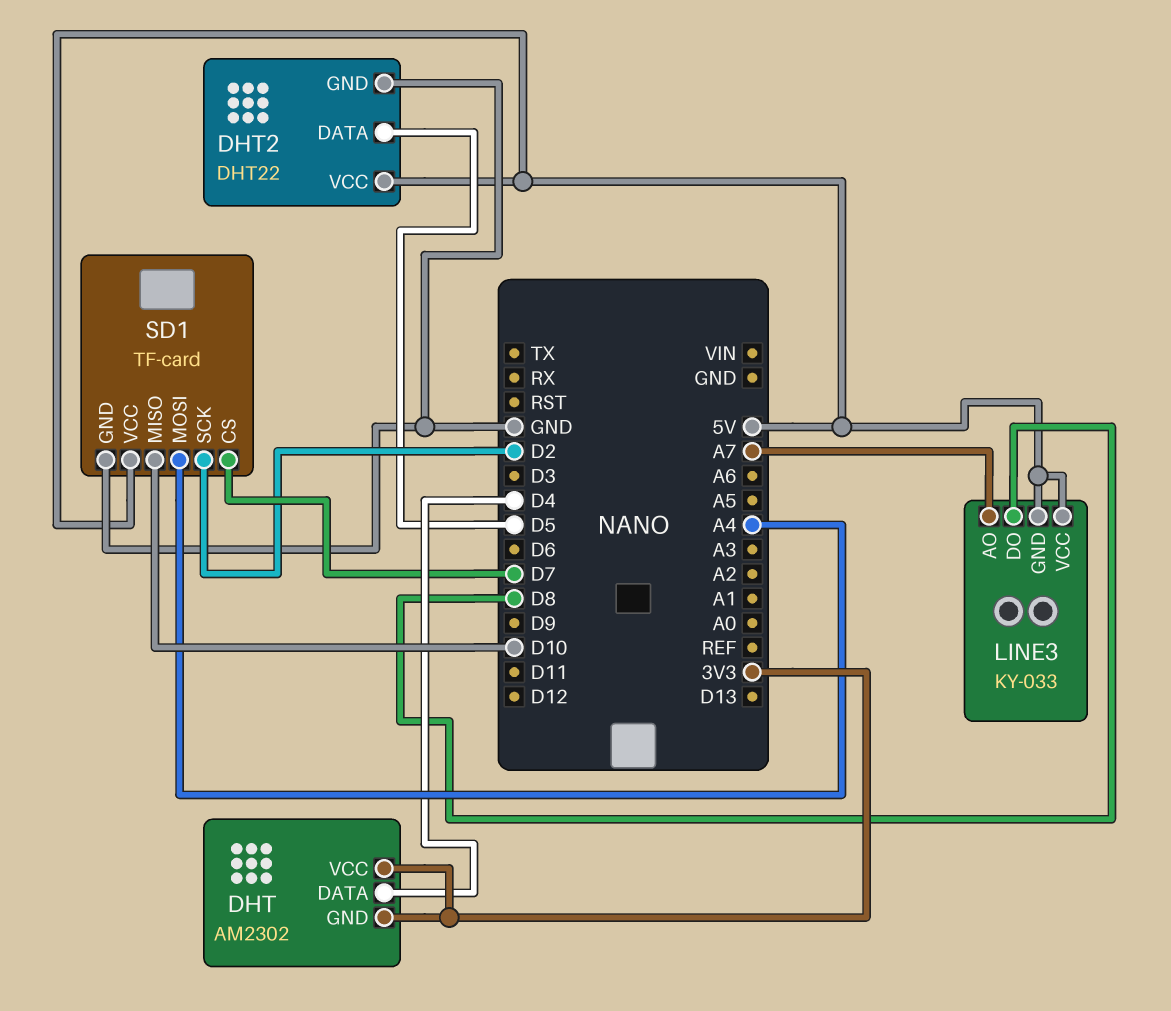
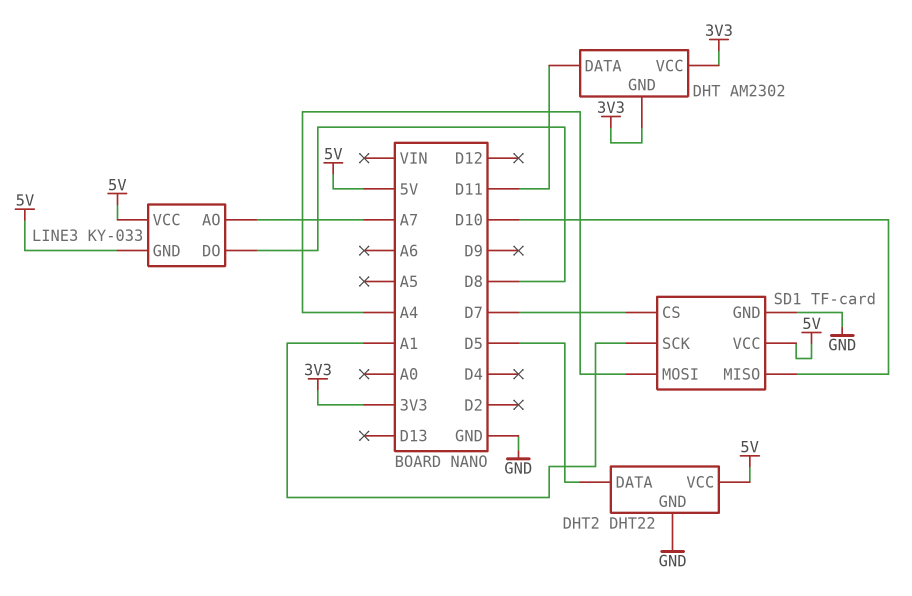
DHT pin DATA: D4 -> D11
SD1 pin SCK: D2 -> A1

